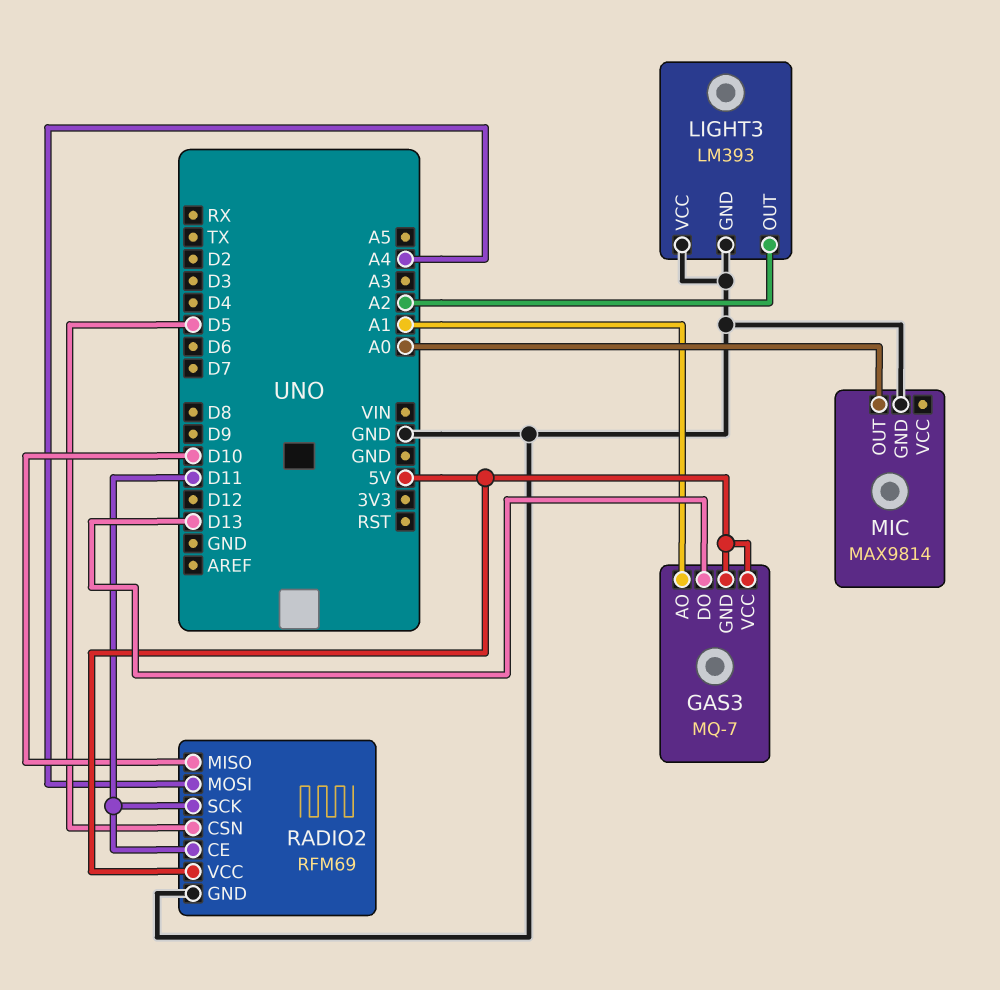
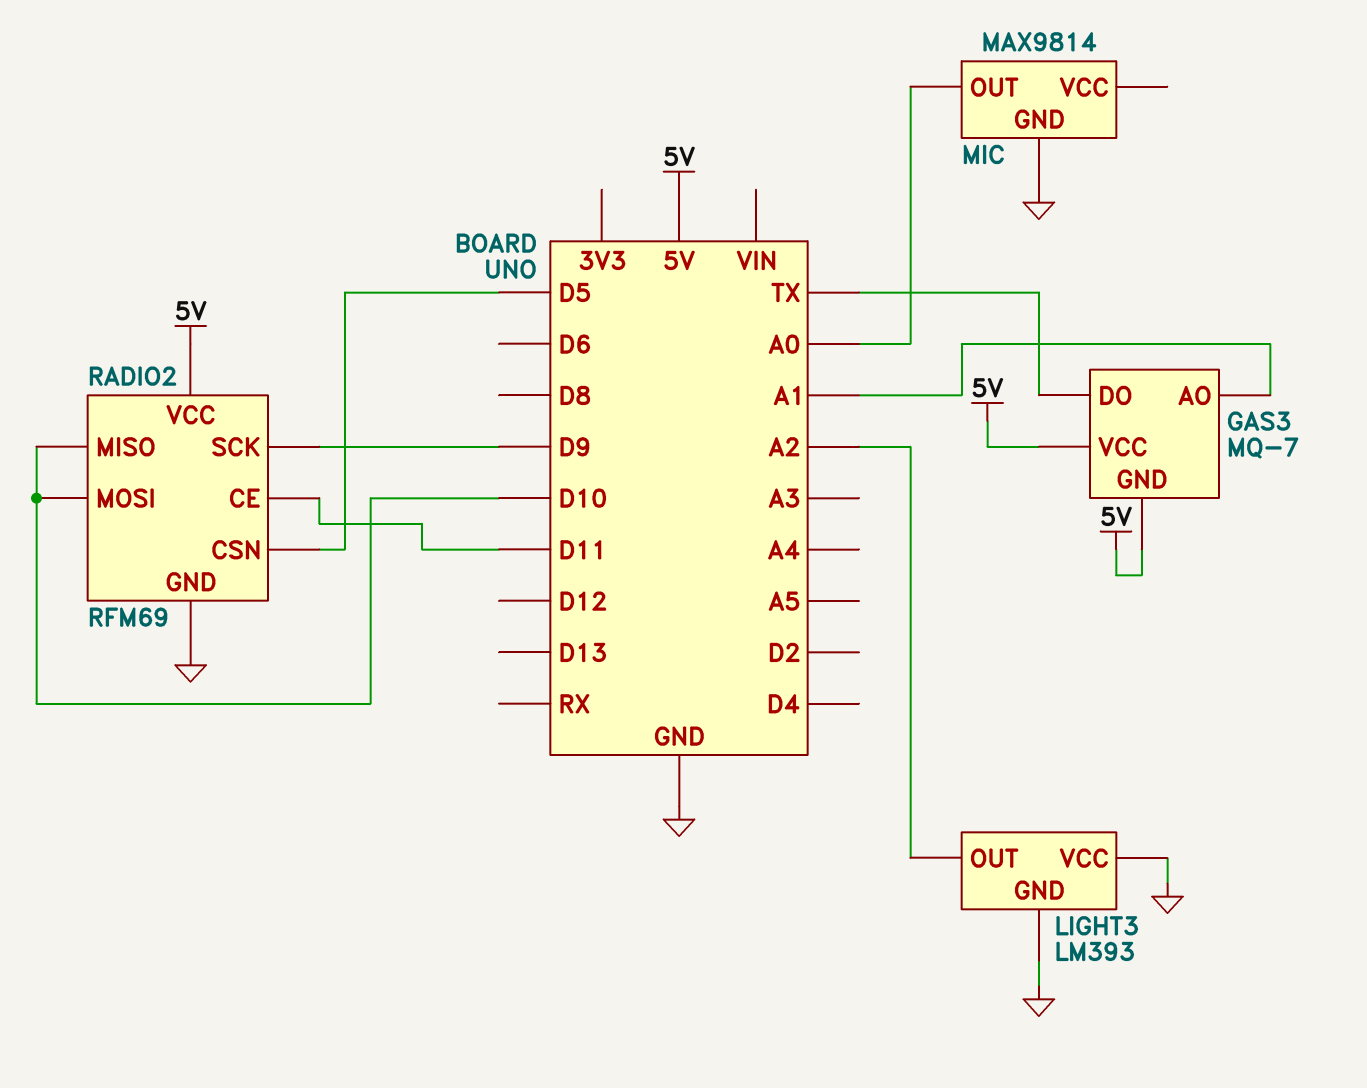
GAS3 pin DO: D13 -> TX
RADIO2 pin MOSI: A4 -> D10
RADIO2 pin SCK: D11 -> D9

